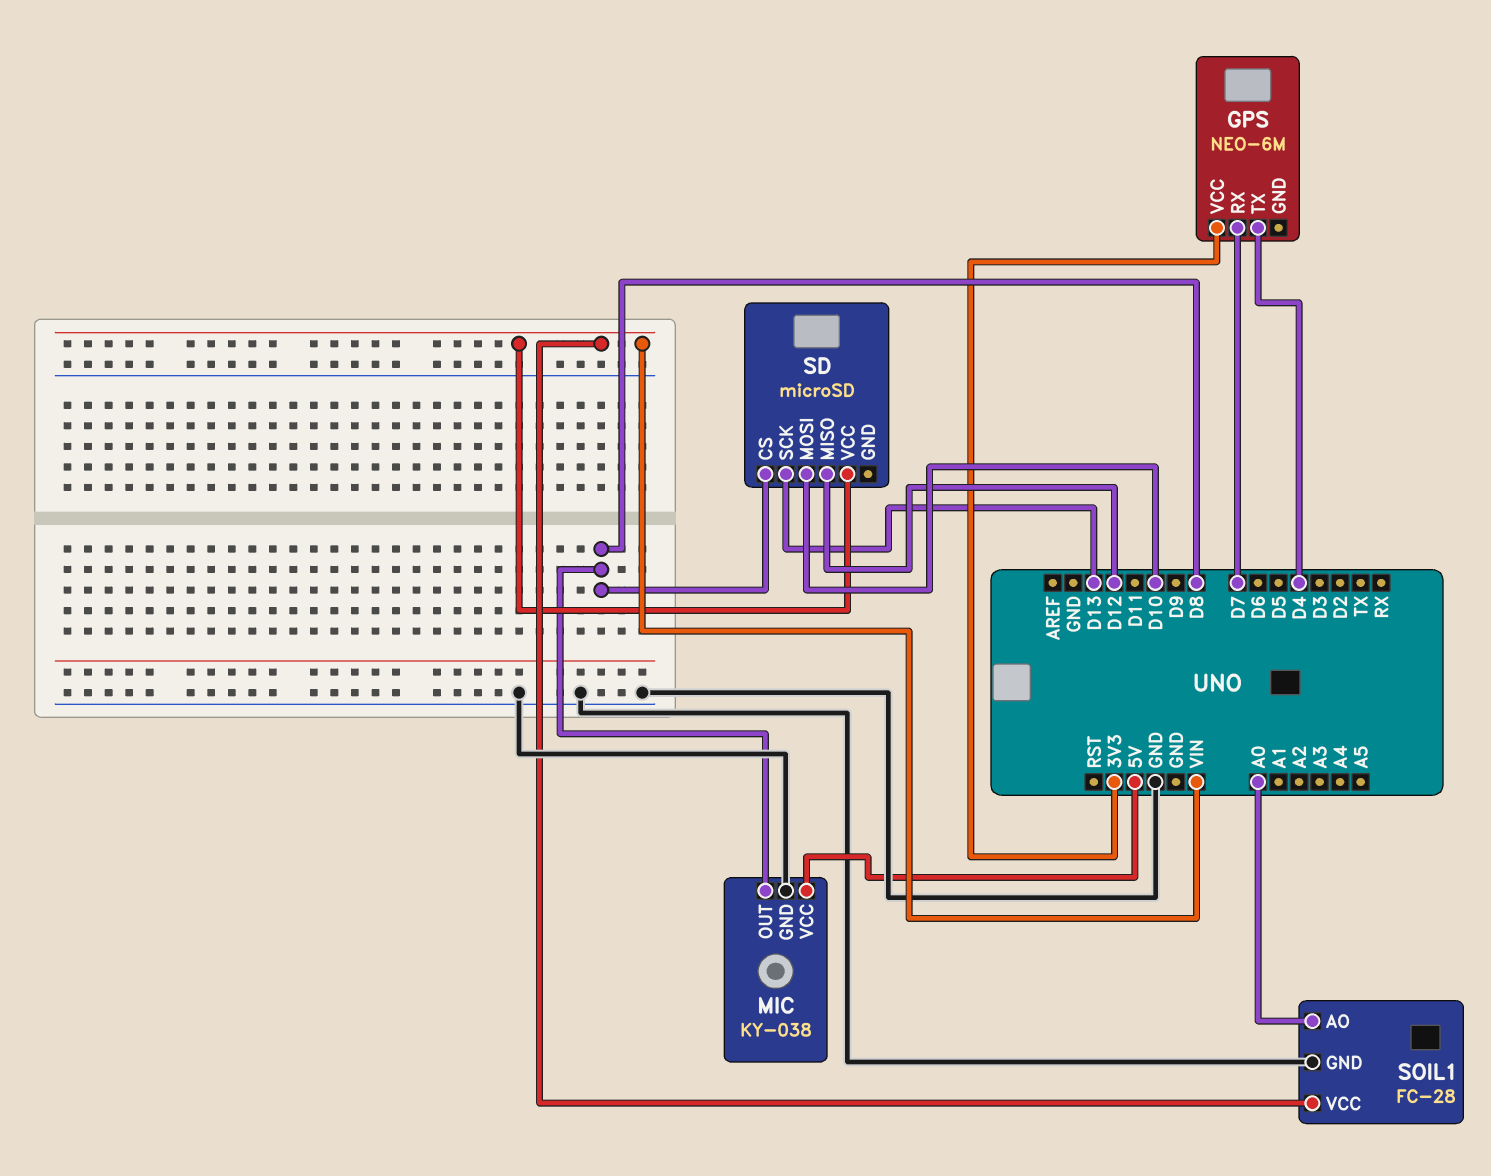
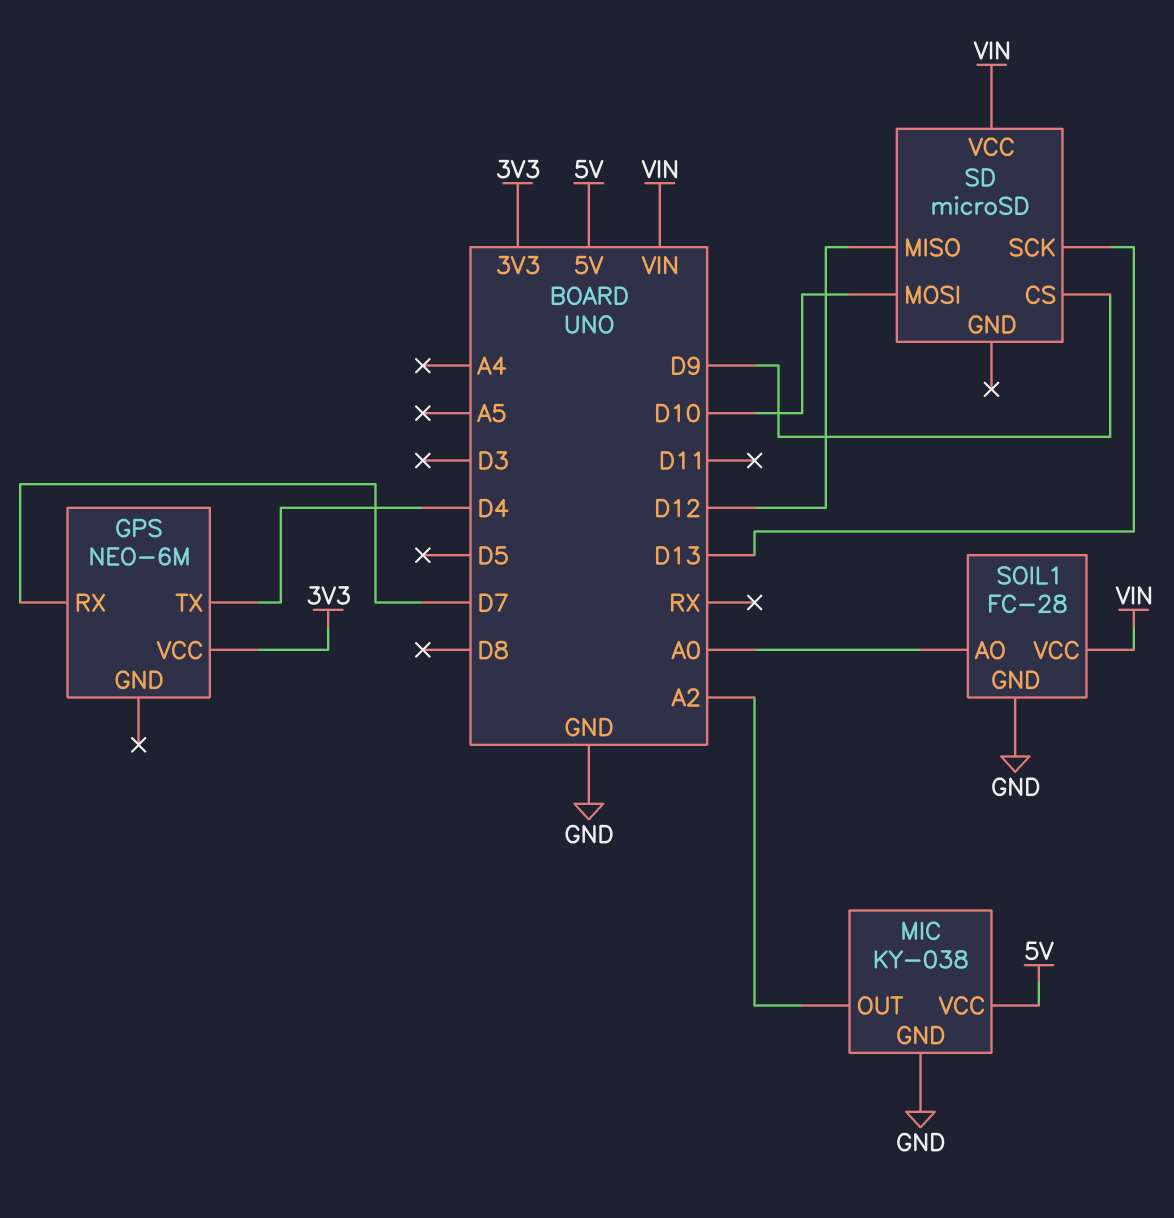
MIC pin OUT: D8 -> A2
SD pin CS: D8 -> D9

